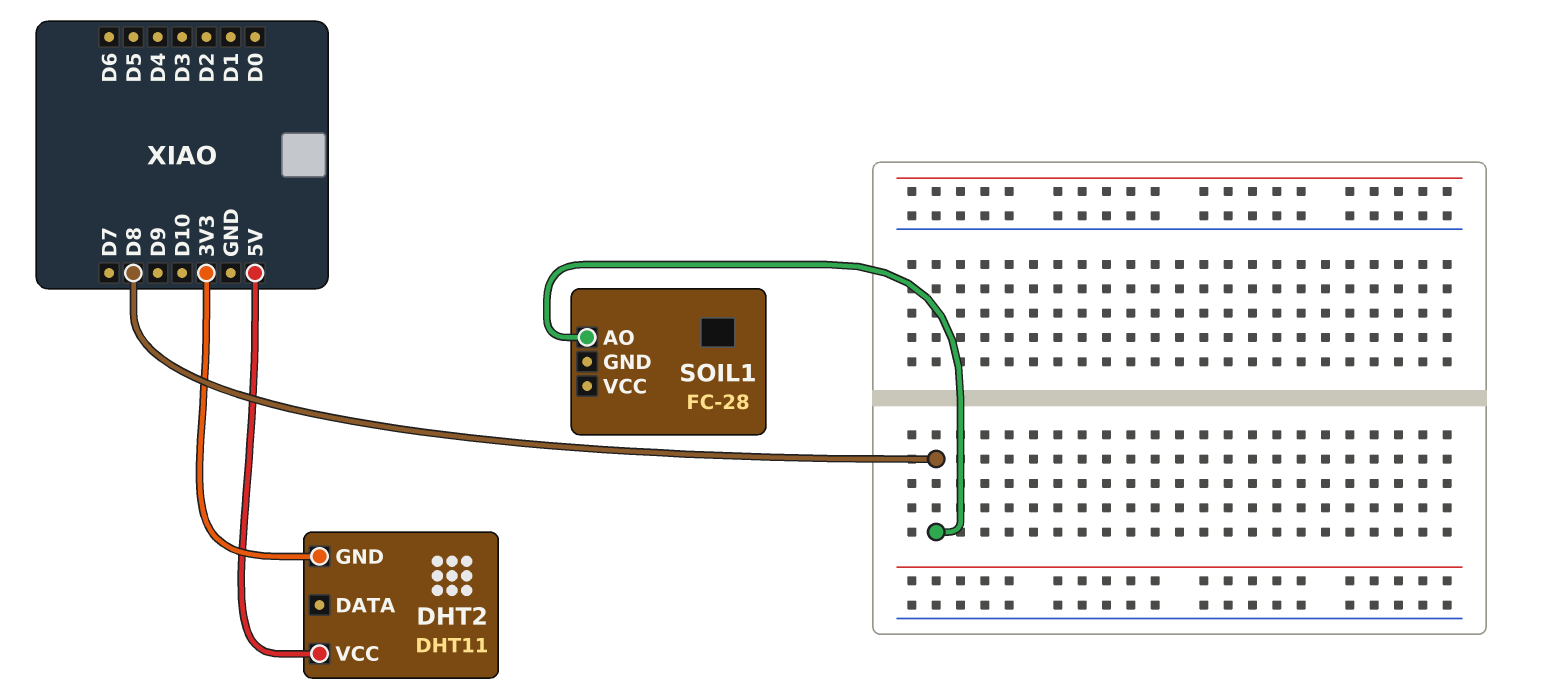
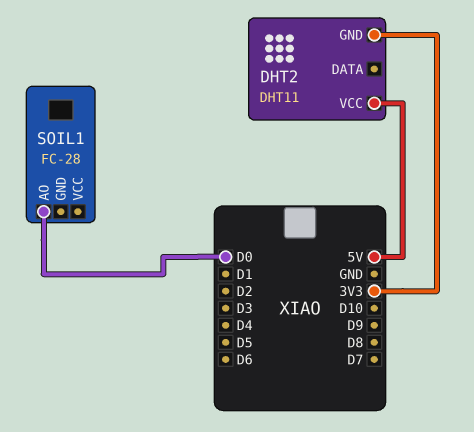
SOIL1 pin AO: D8 -> D0

